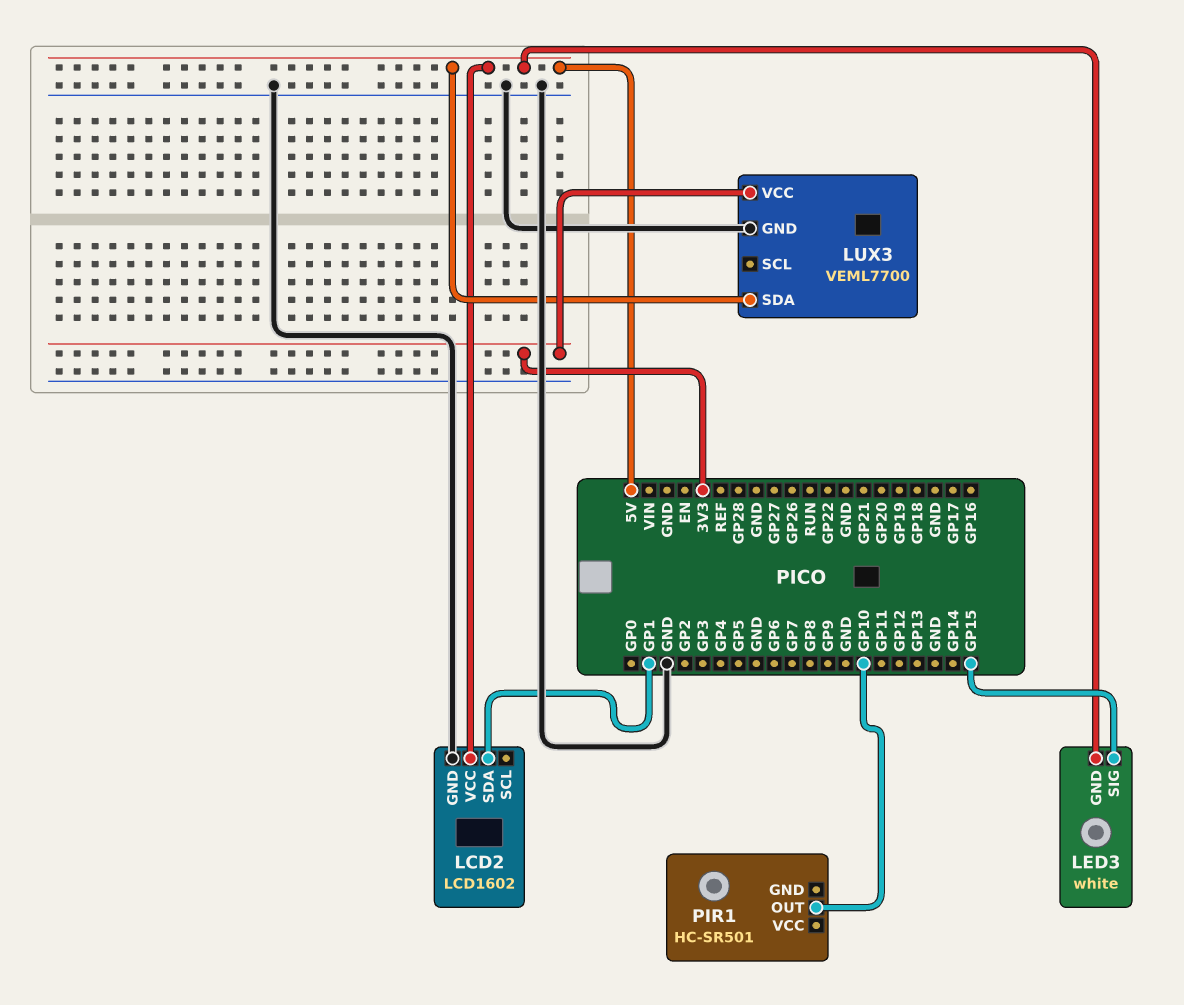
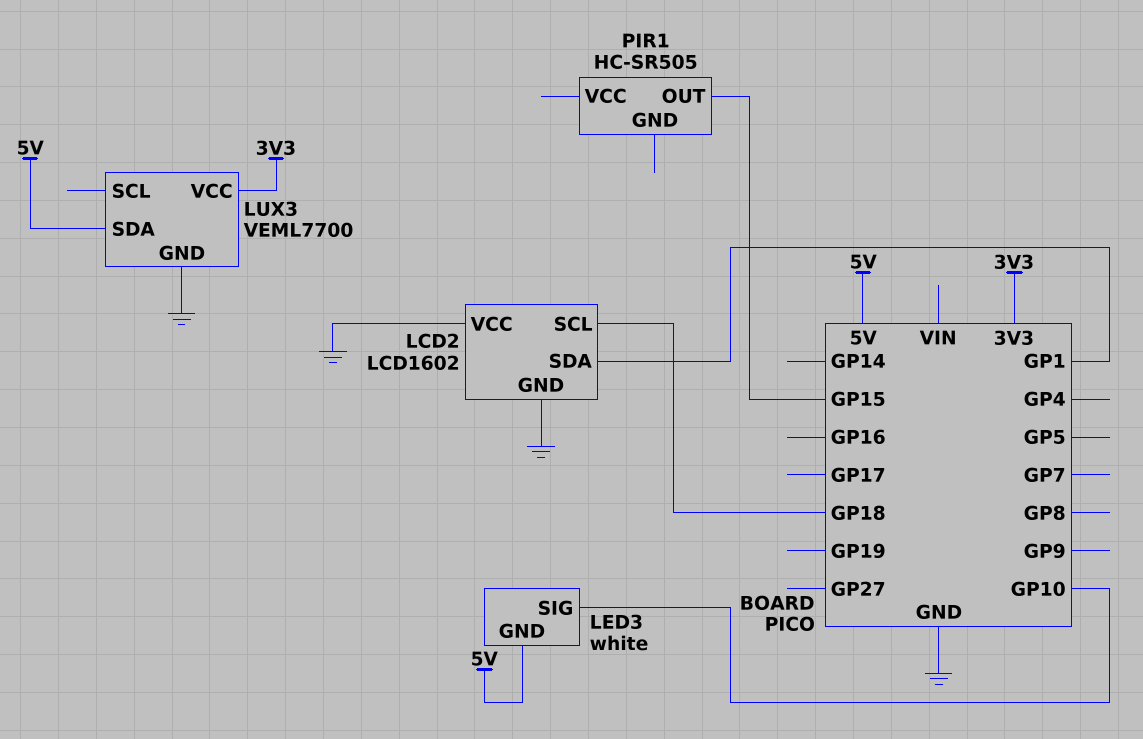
LCD2 pin SCL: none -> GP18
LCD2 pin VCC: 5V -> GND
LED3 pin SIG: GP15 -> GP10
PIR1: HC-SR501 -> HC-SR505
PIR1 pin OUT: GP10 -> GP15

